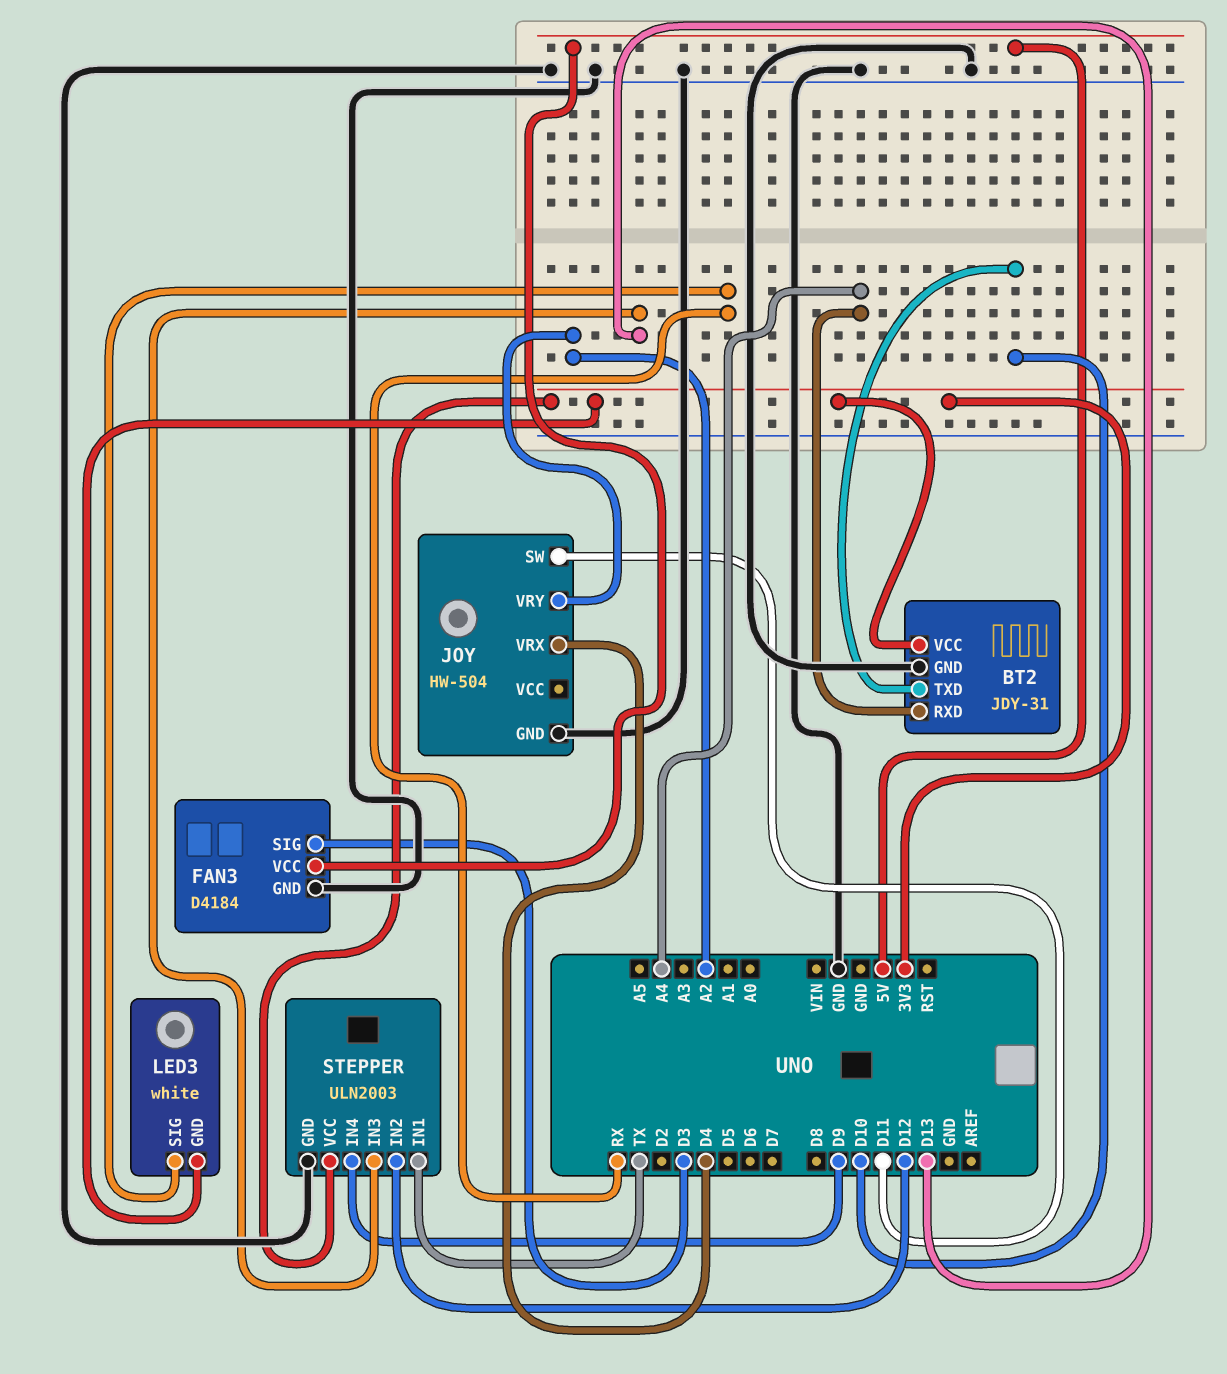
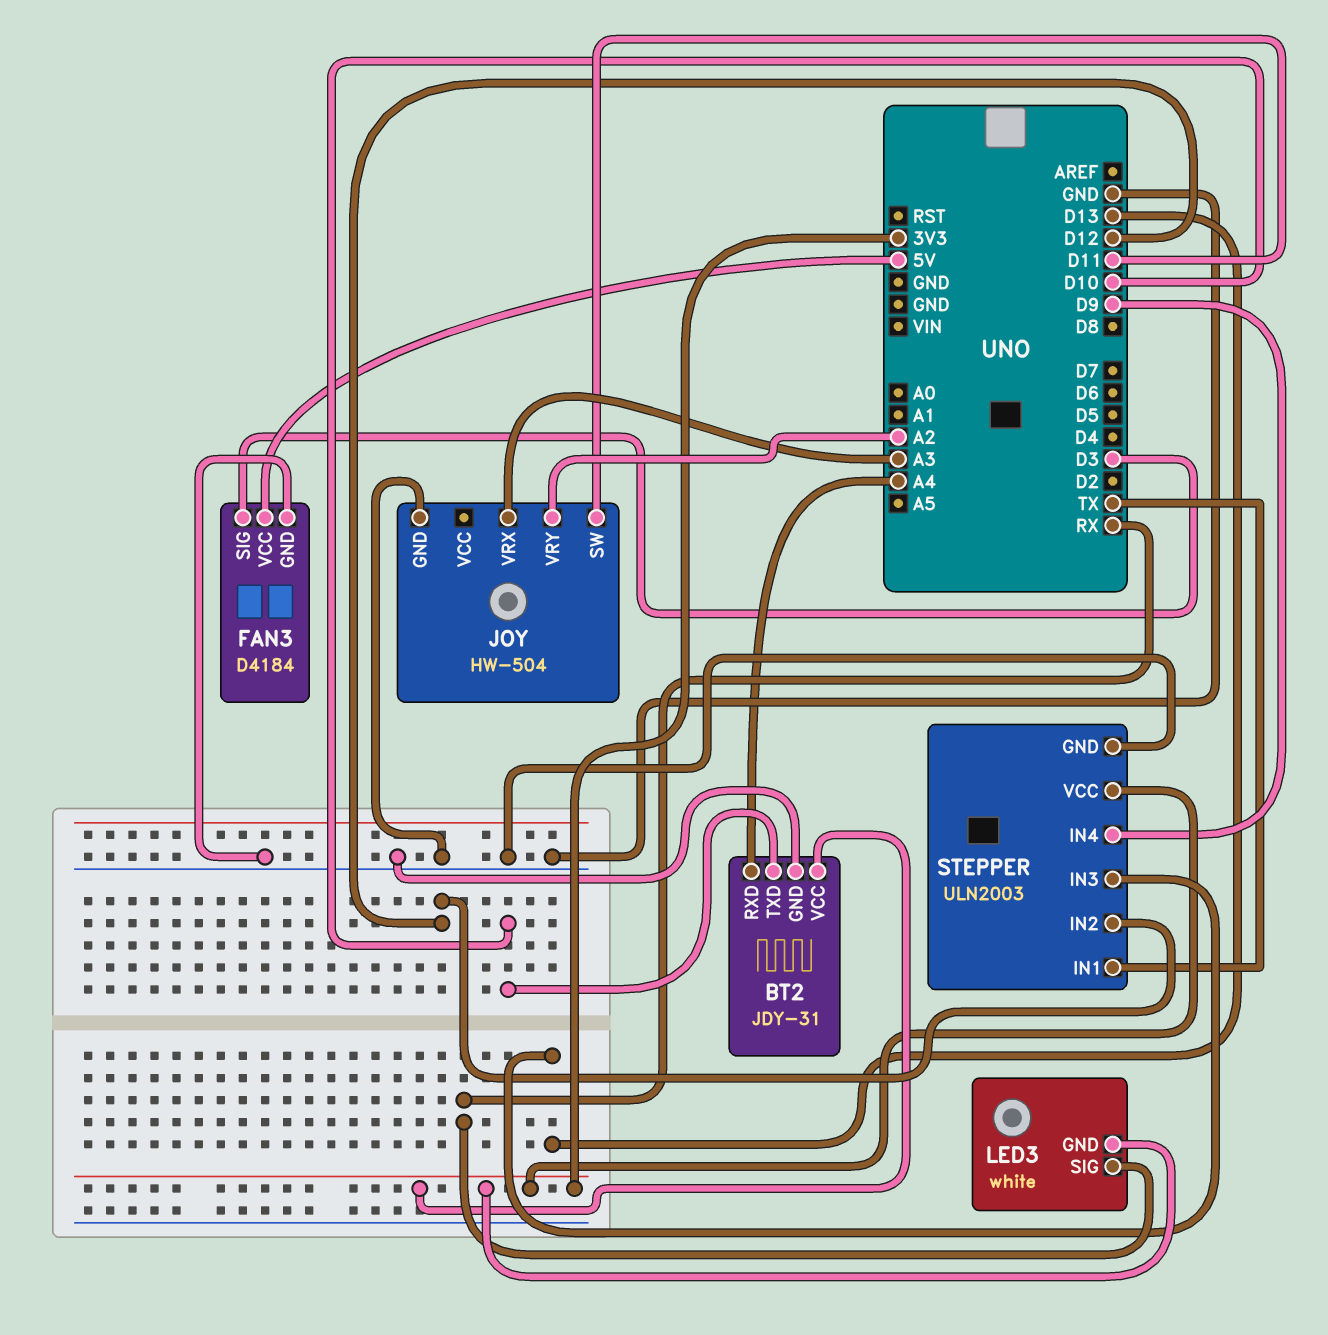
JOY pin VRX: D4 -> A3

